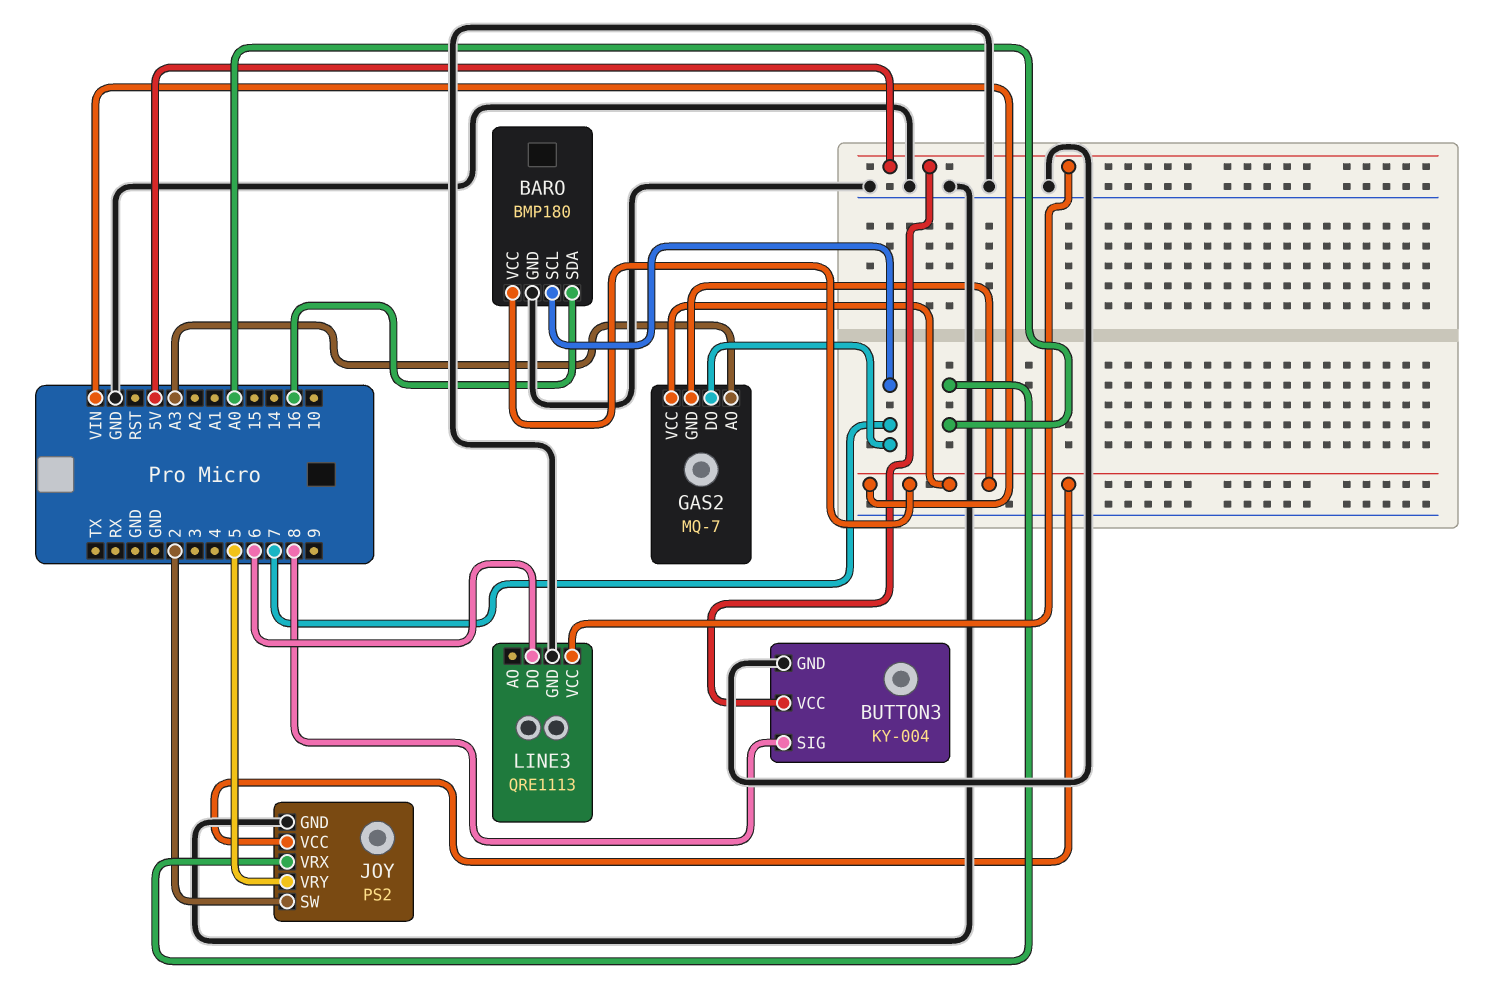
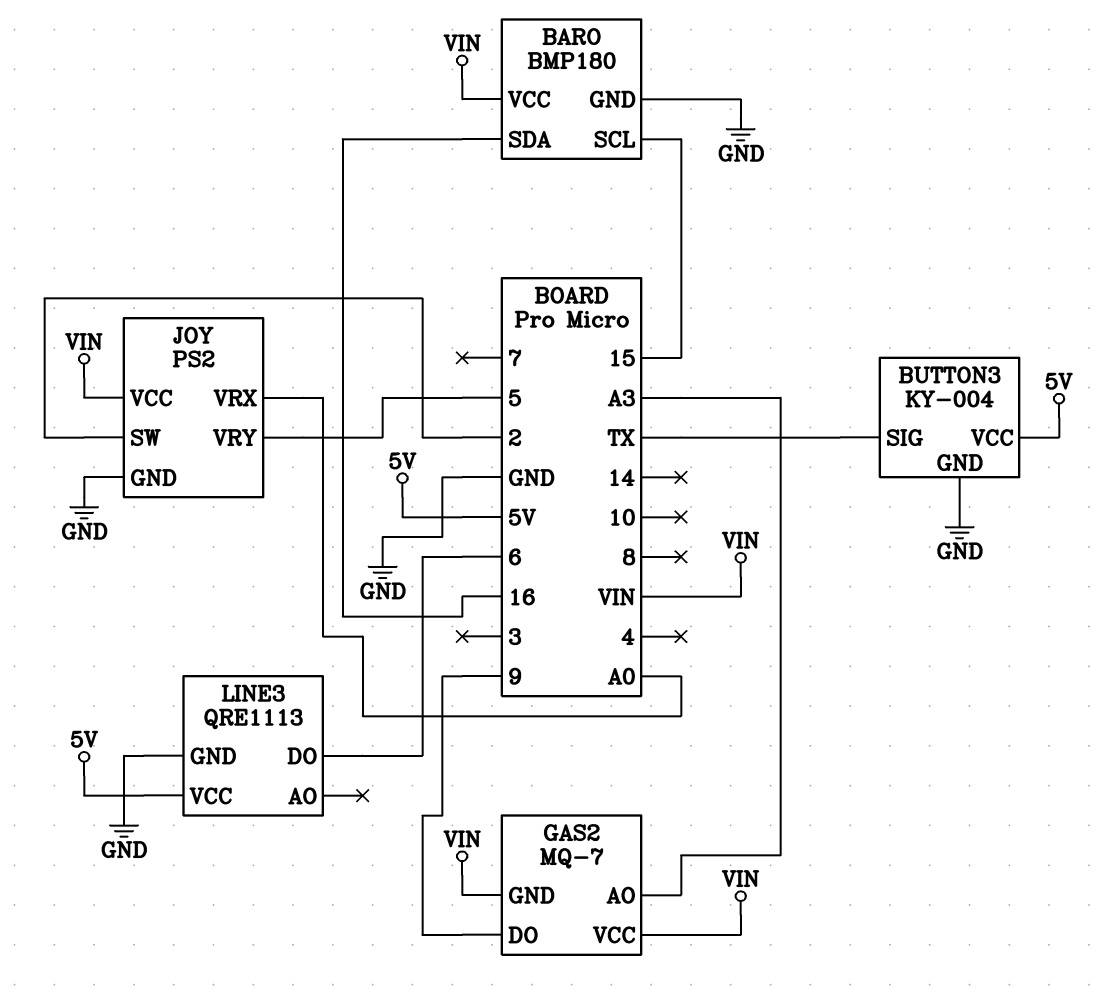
BARO pin SCL: 7 -> 15
BUTTON3 pin SIG: 8 -> TX
GAS2 pin DO: 7 -> 9

